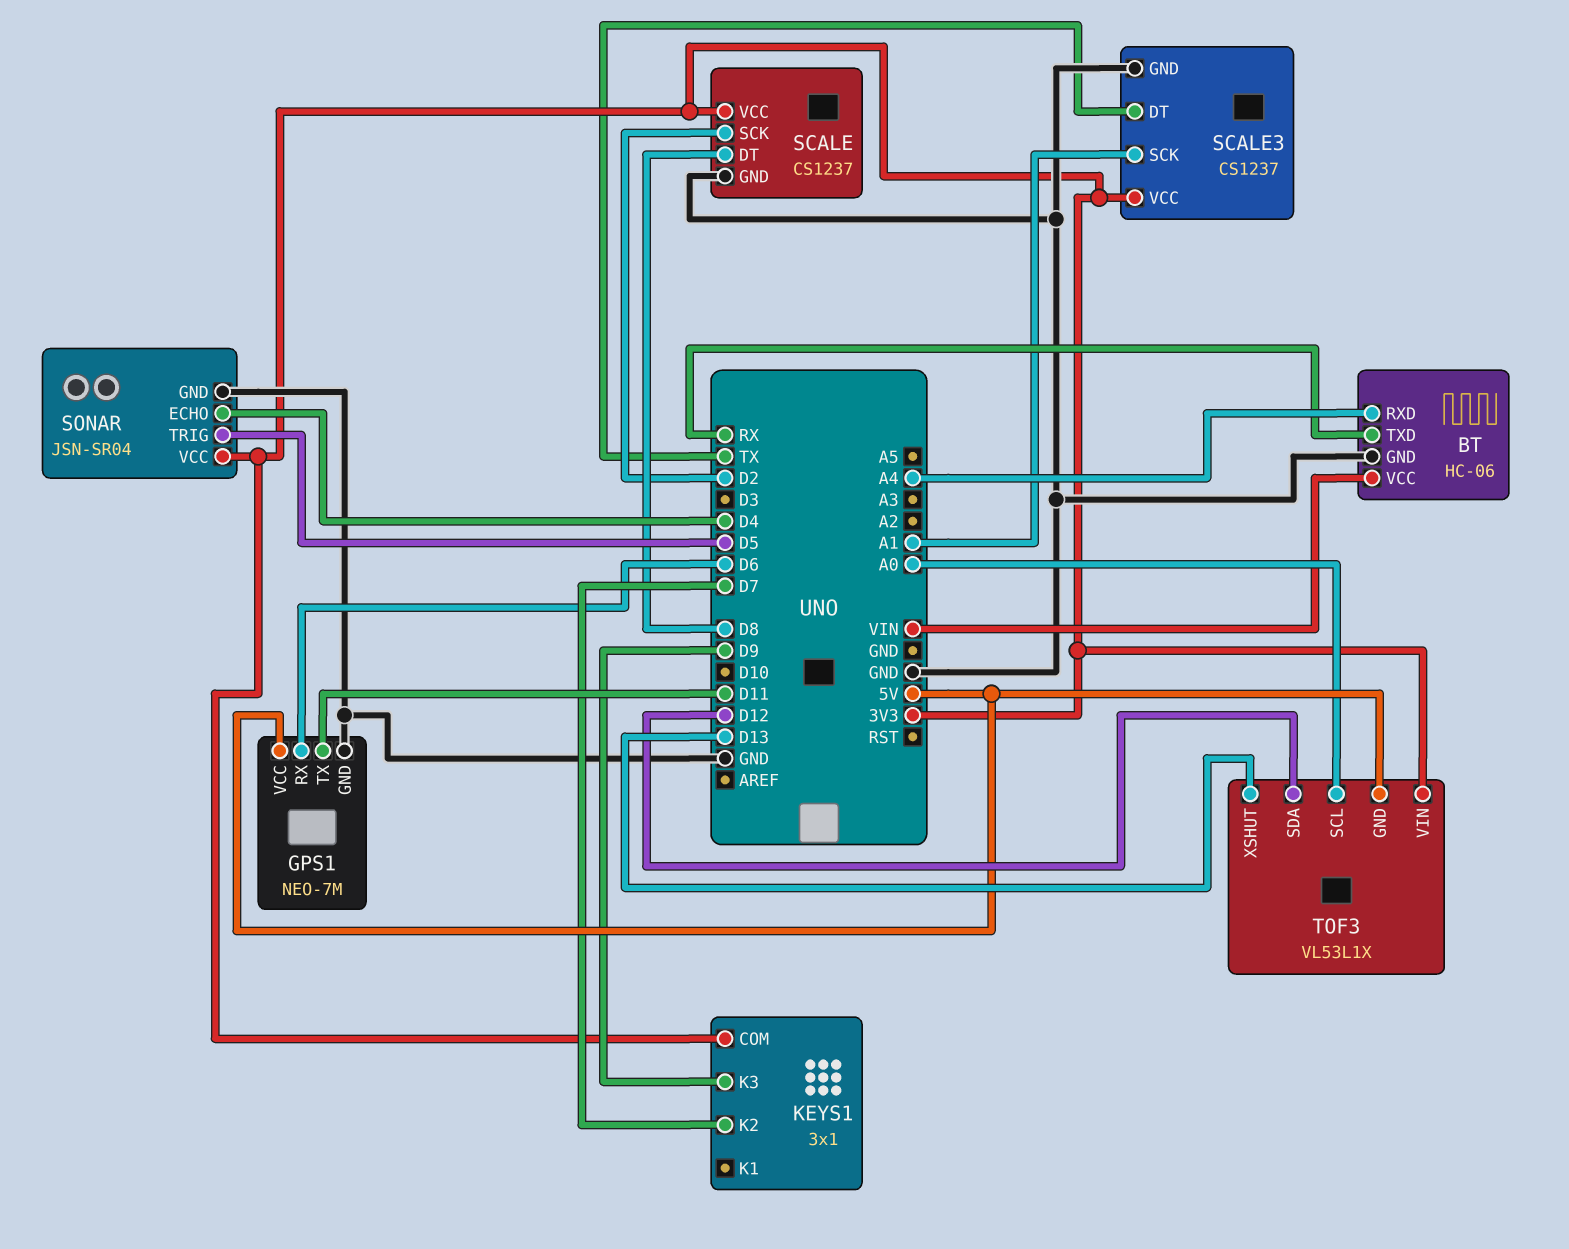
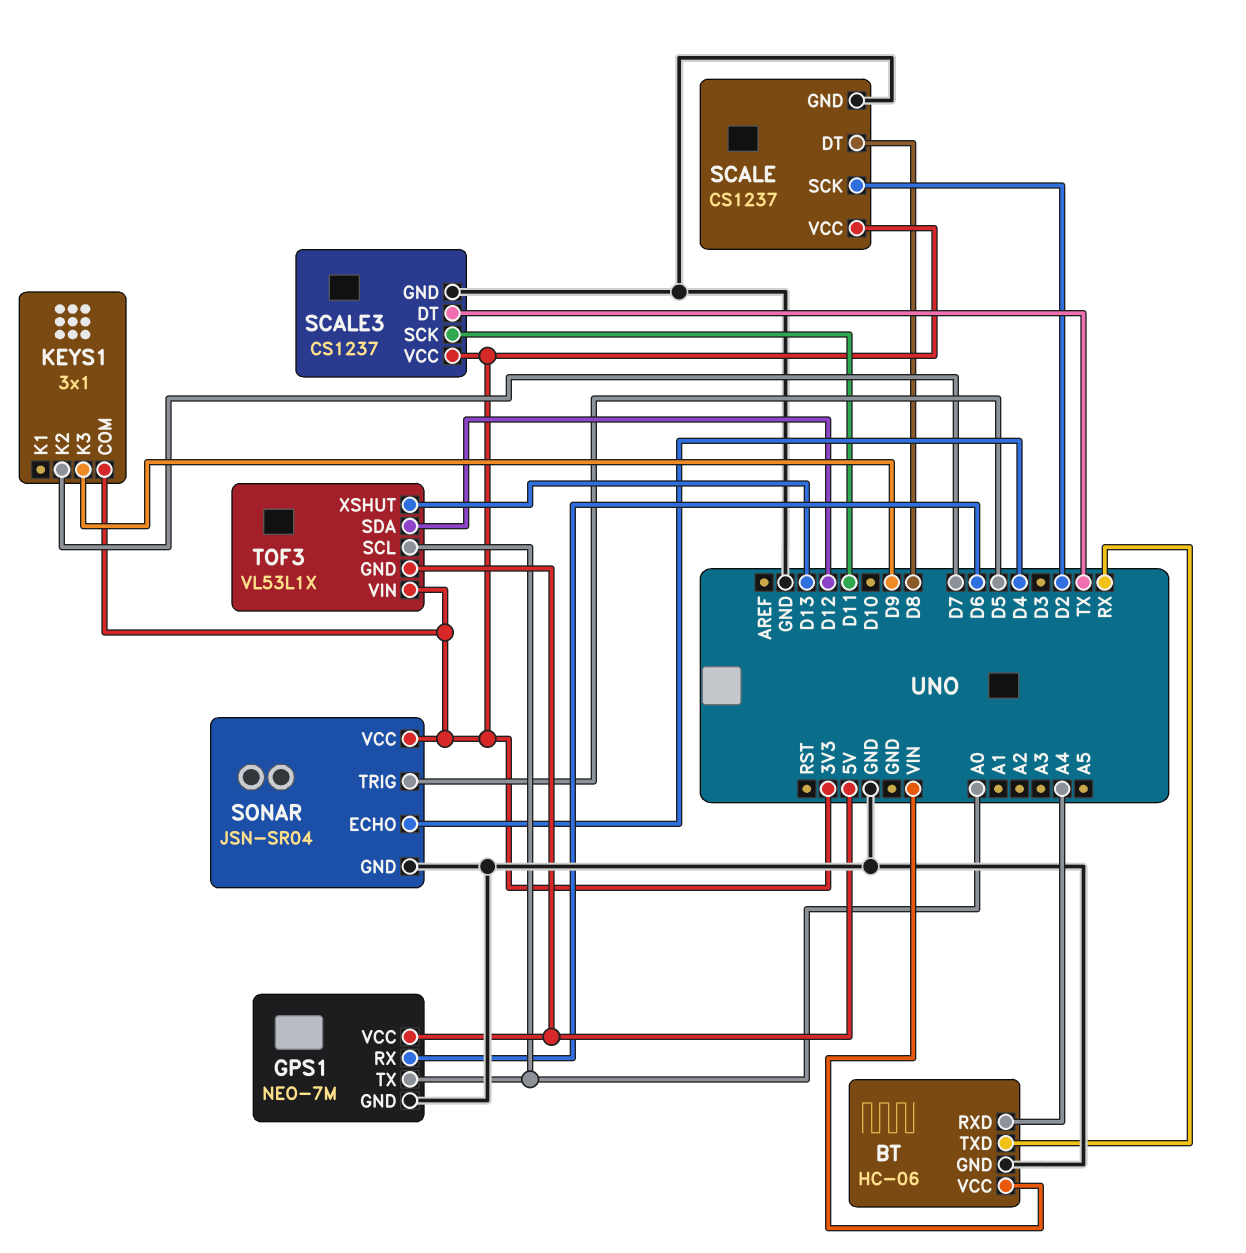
GPS1 pin TX: D11 -> A0
SCALE3 pin SCK: A1 -> D11

